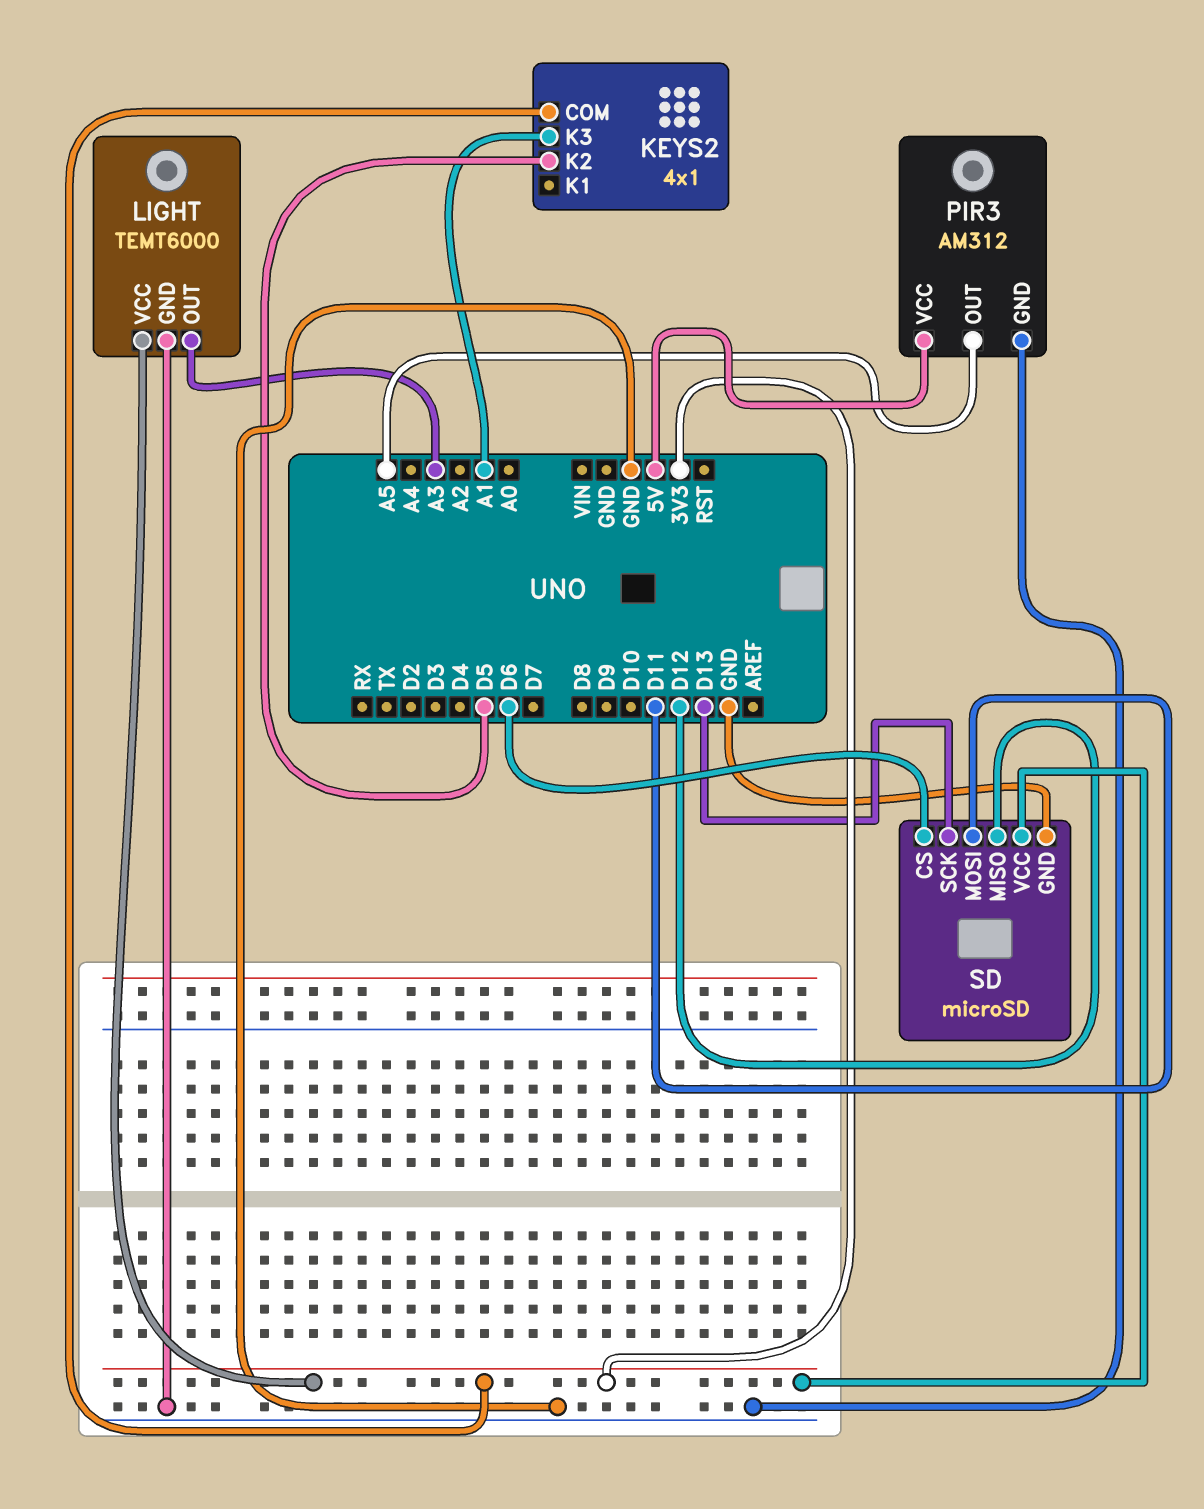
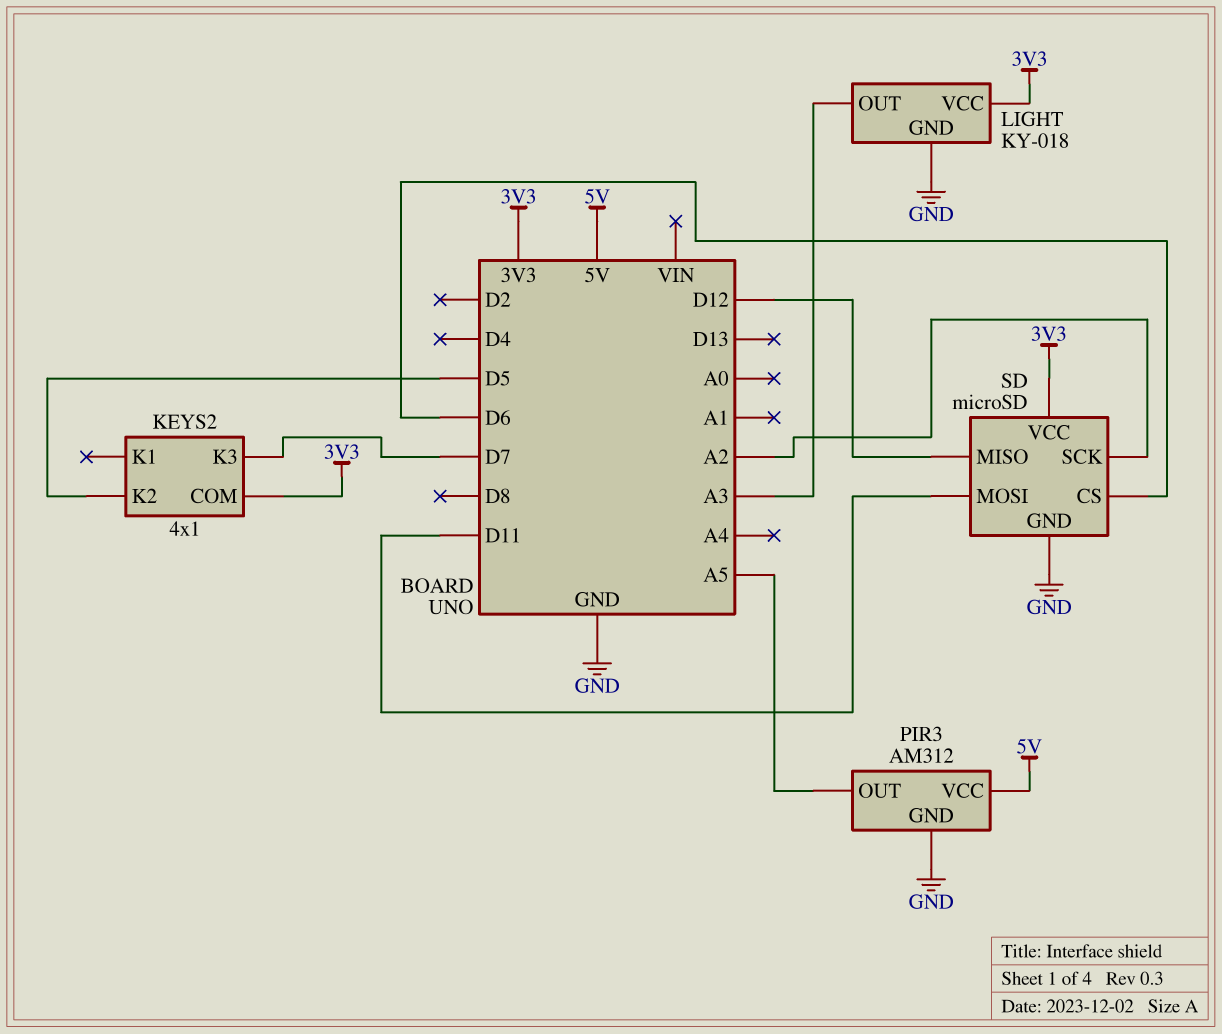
KEYS2 pin K3: A1 -> D7
LIGHT: TEMT6000 -> KY-018
SD pin SCK: D13 -> A2

